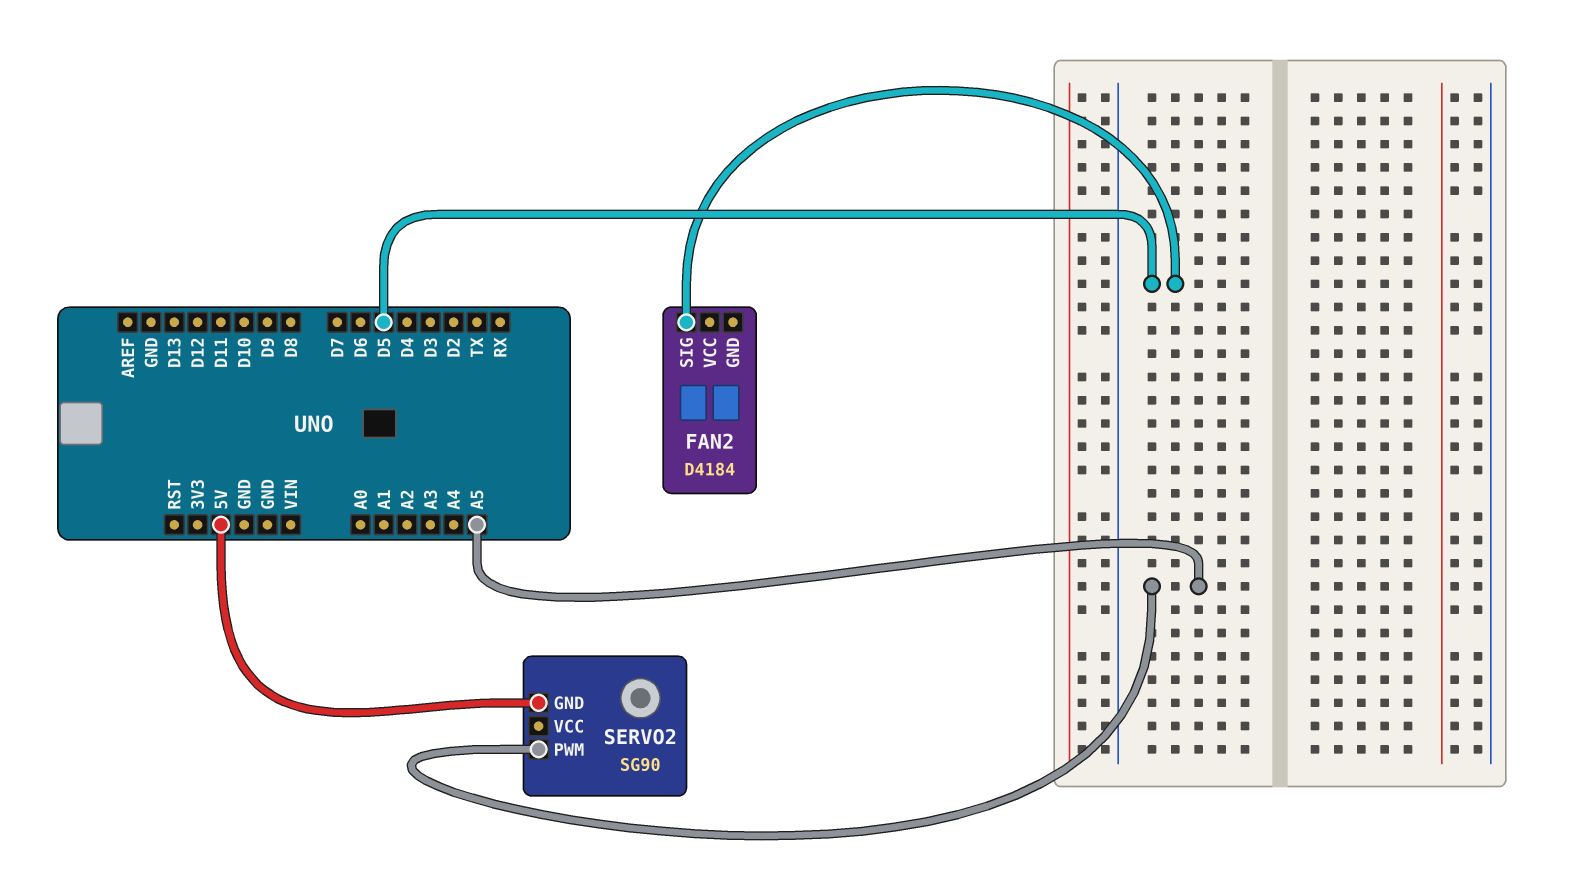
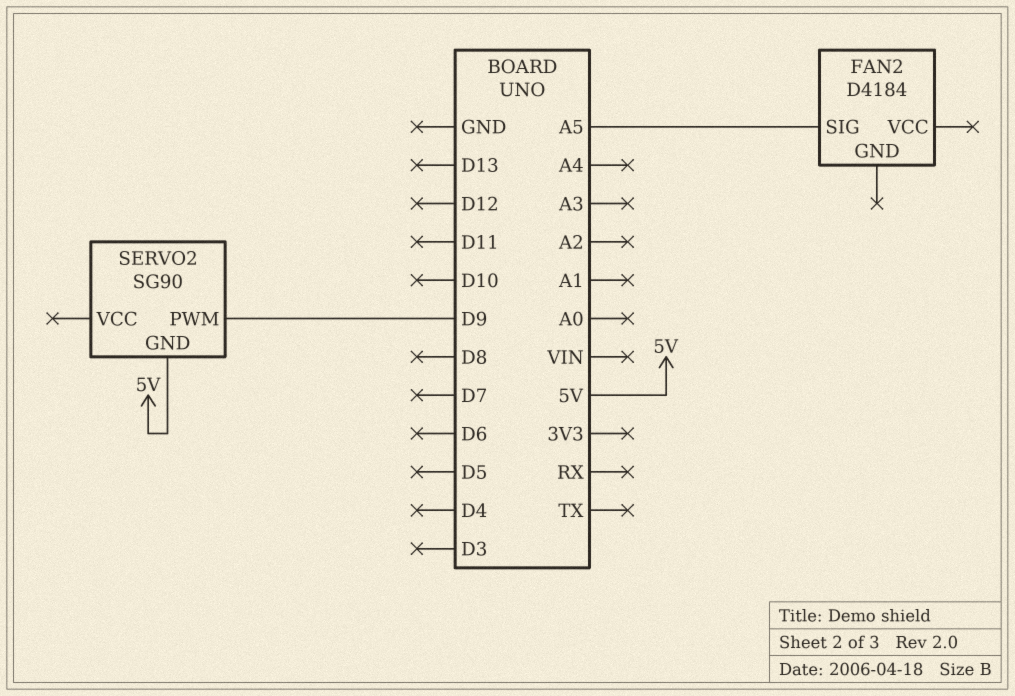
FAN2 pin SIG: D5 -> A5
SERVO2 pin PWM: A5 -> D9

